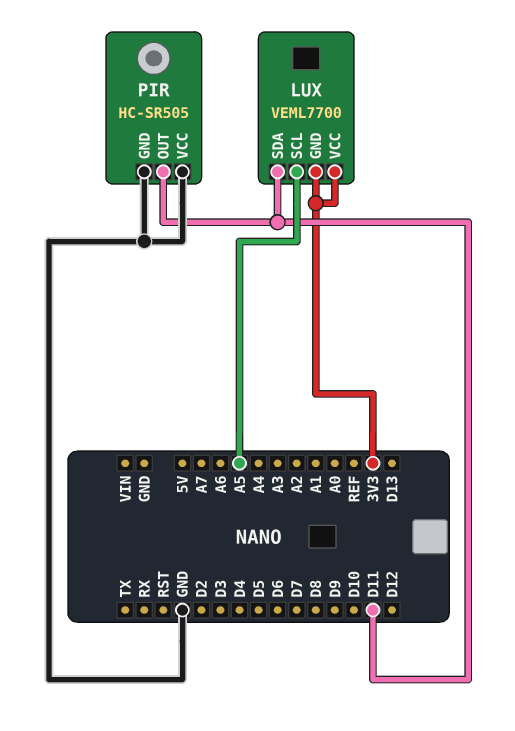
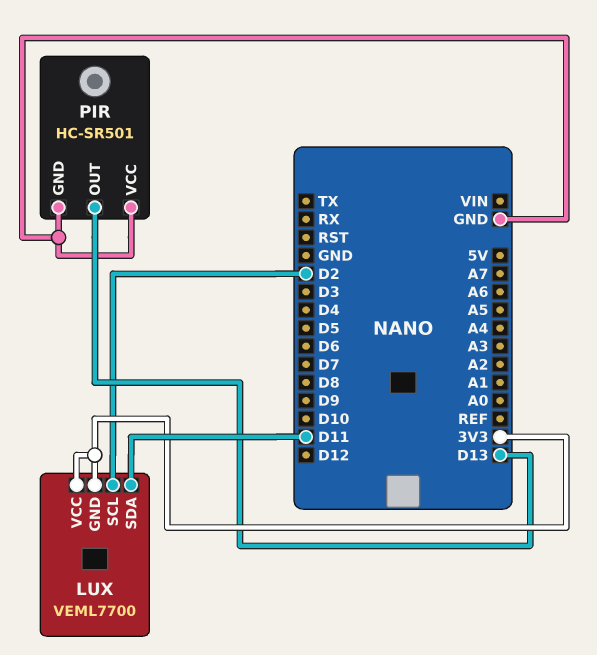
LUX pin SCL: A5 -> D2
PIR: HC-SR505 -> HC-SR501
PIR pin OUT: D11 -> D13

